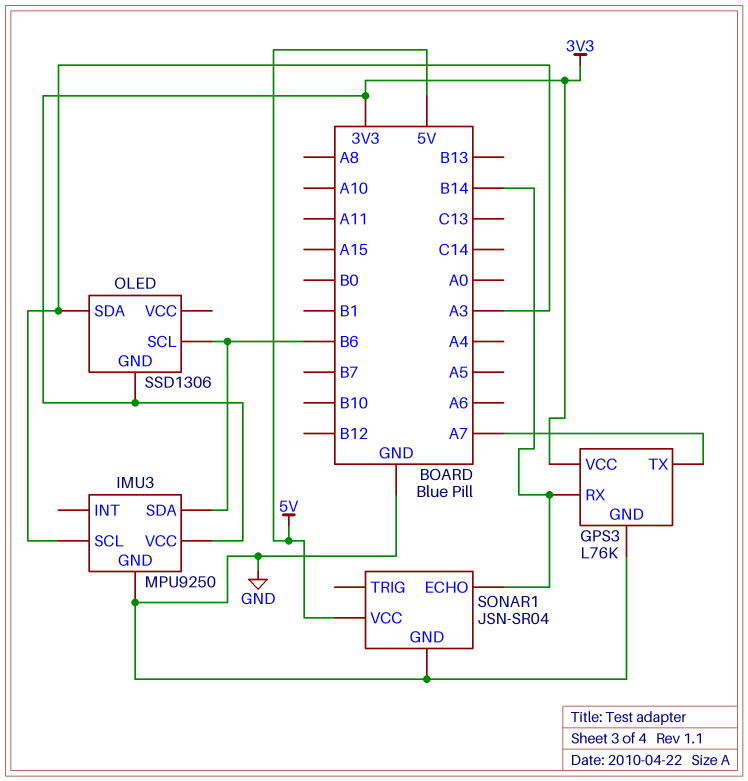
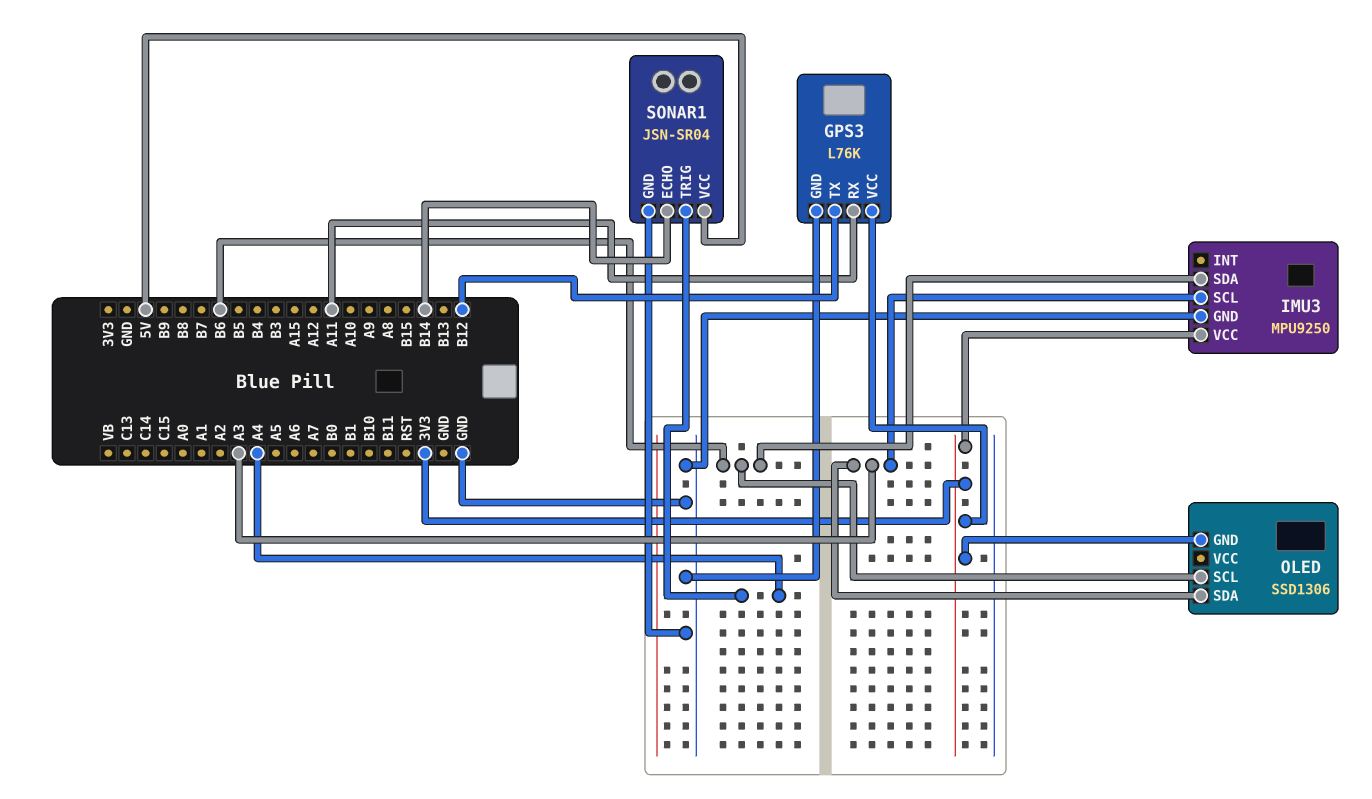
GPS3 pin RX: B14 -> A11
GPS3 pin TX: A7 -> B12
SONAR1 pin TRIG: none -> A4

